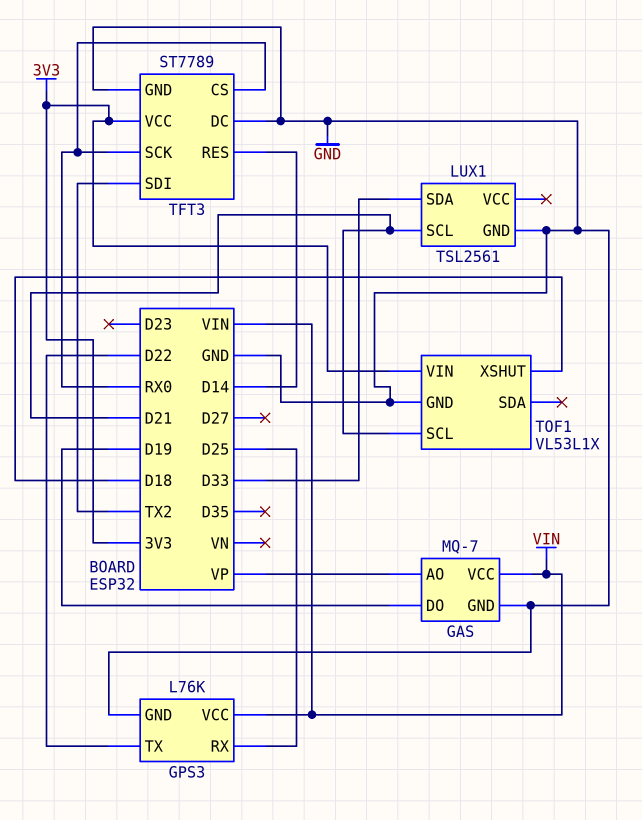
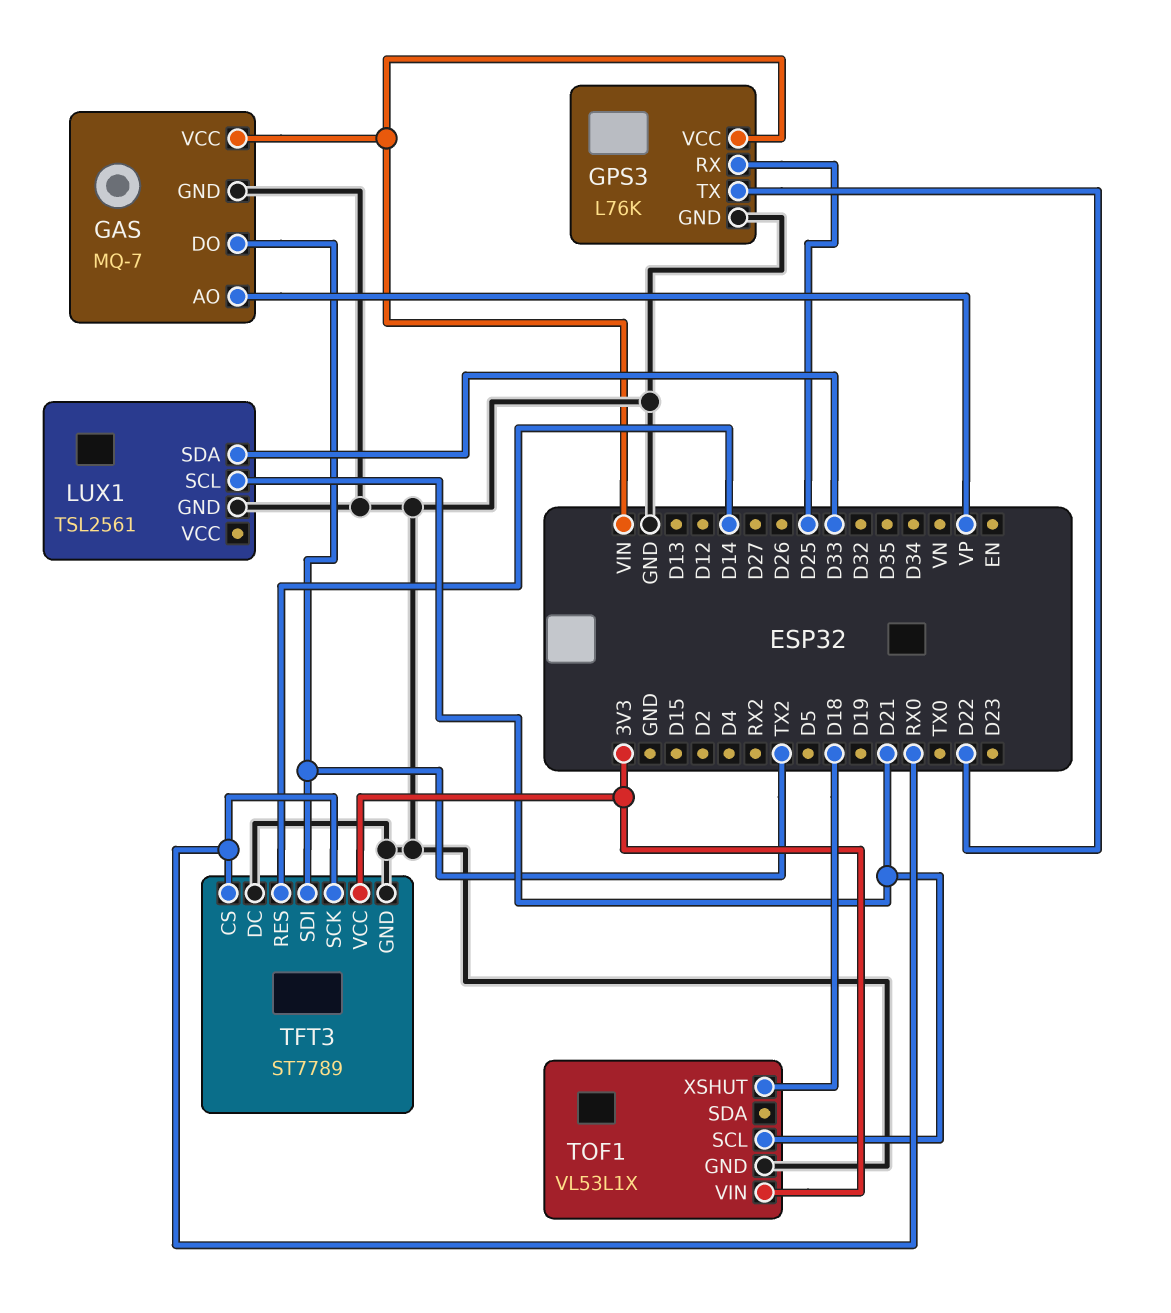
GAS pin DO: D19 -> TX2

